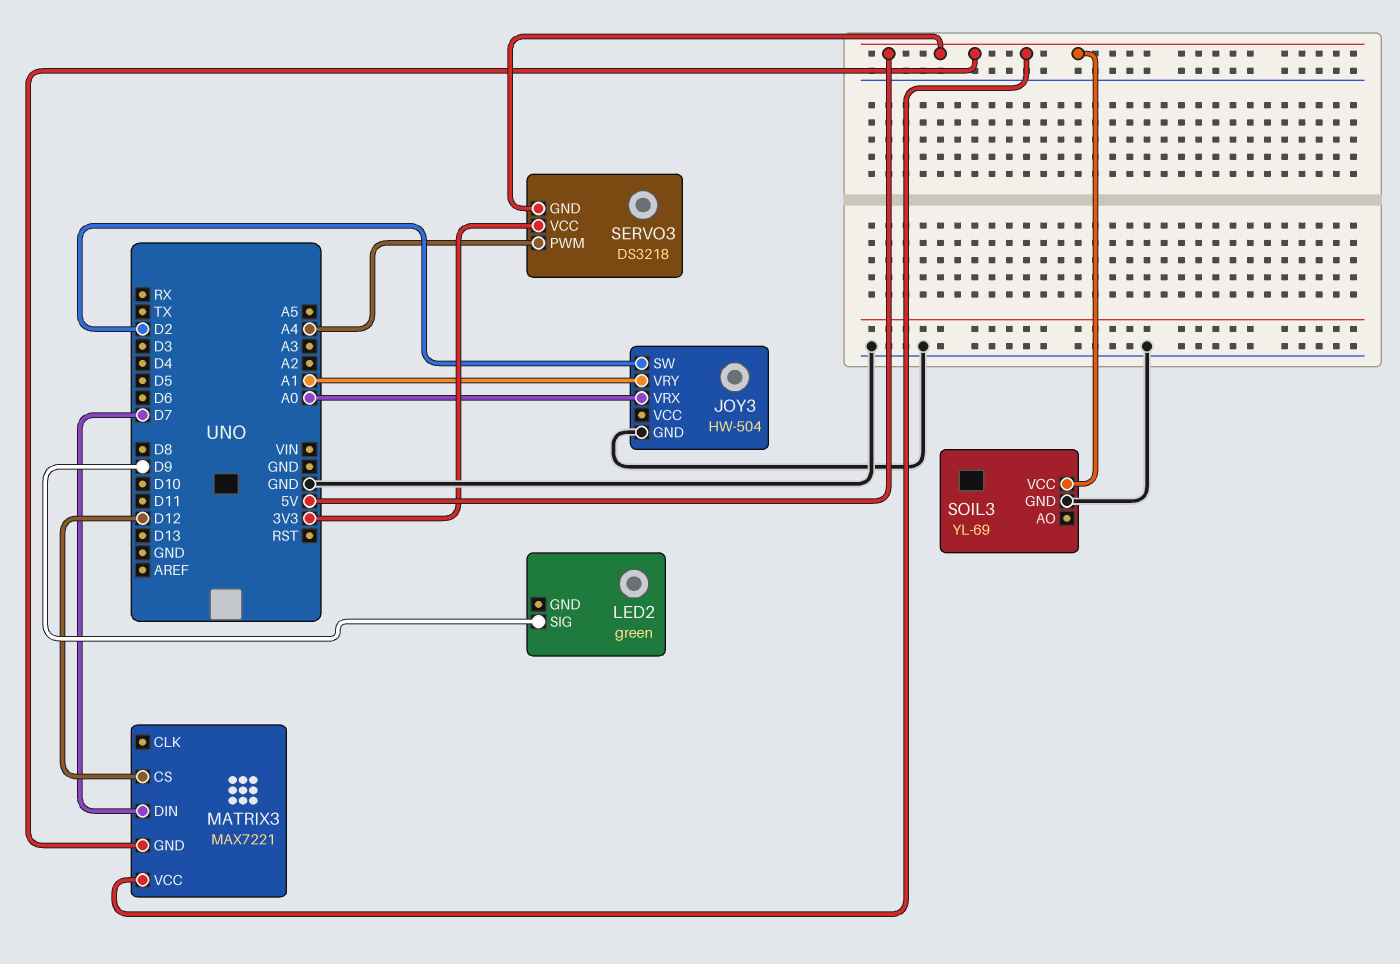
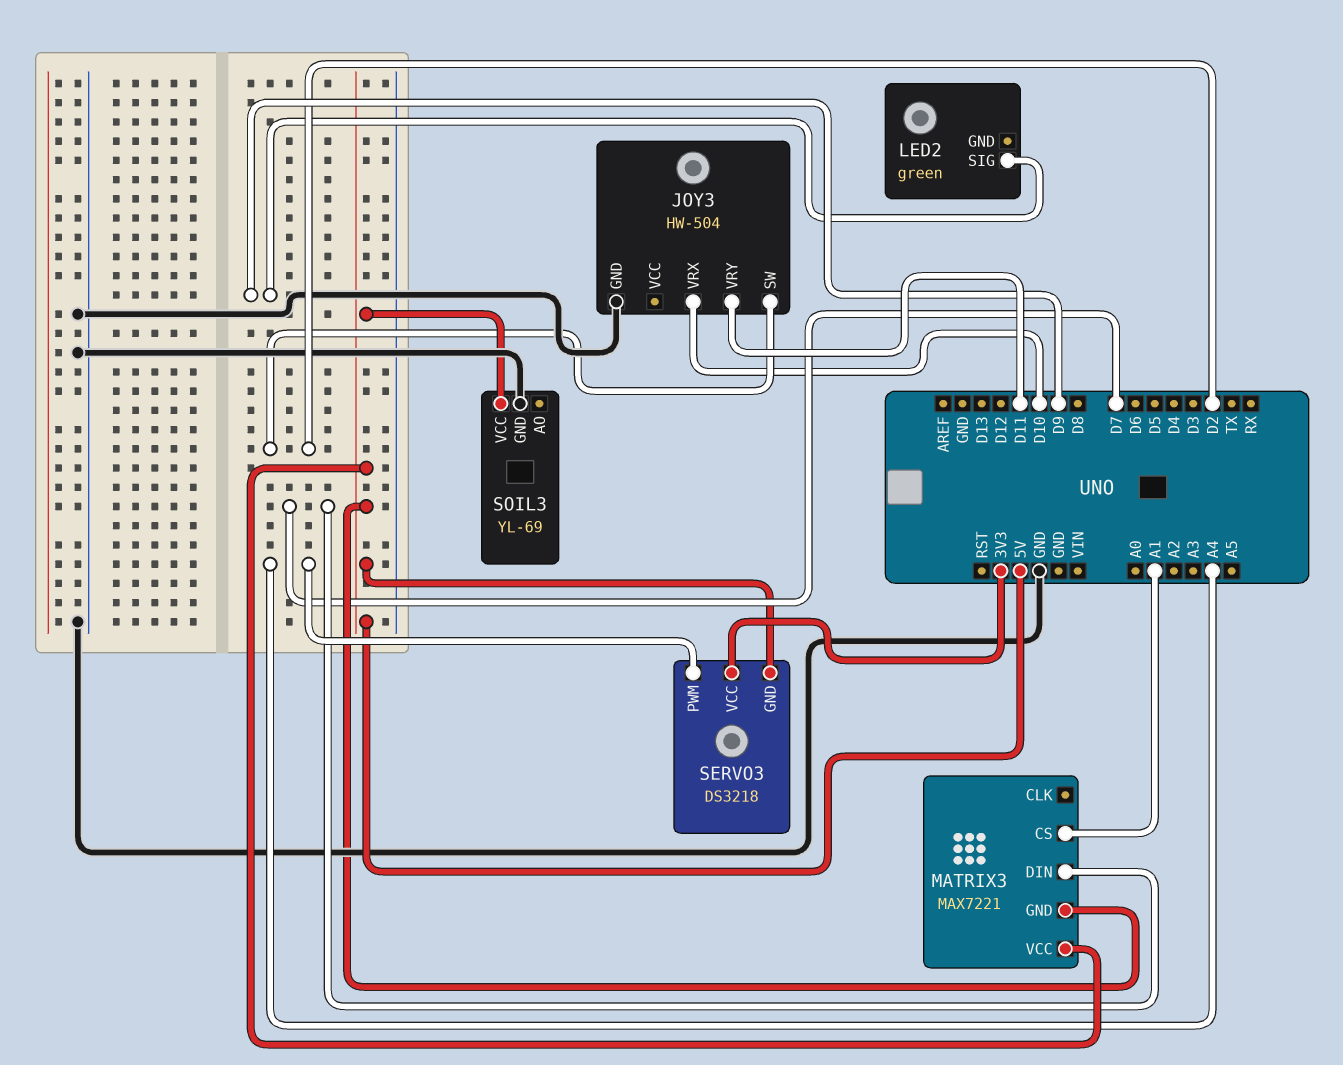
JOY3 pin VRX: A0 -> D10
JOY3 pin VRY: A1 -> D11
MATRIX3 pin CS: D12 -> A1

